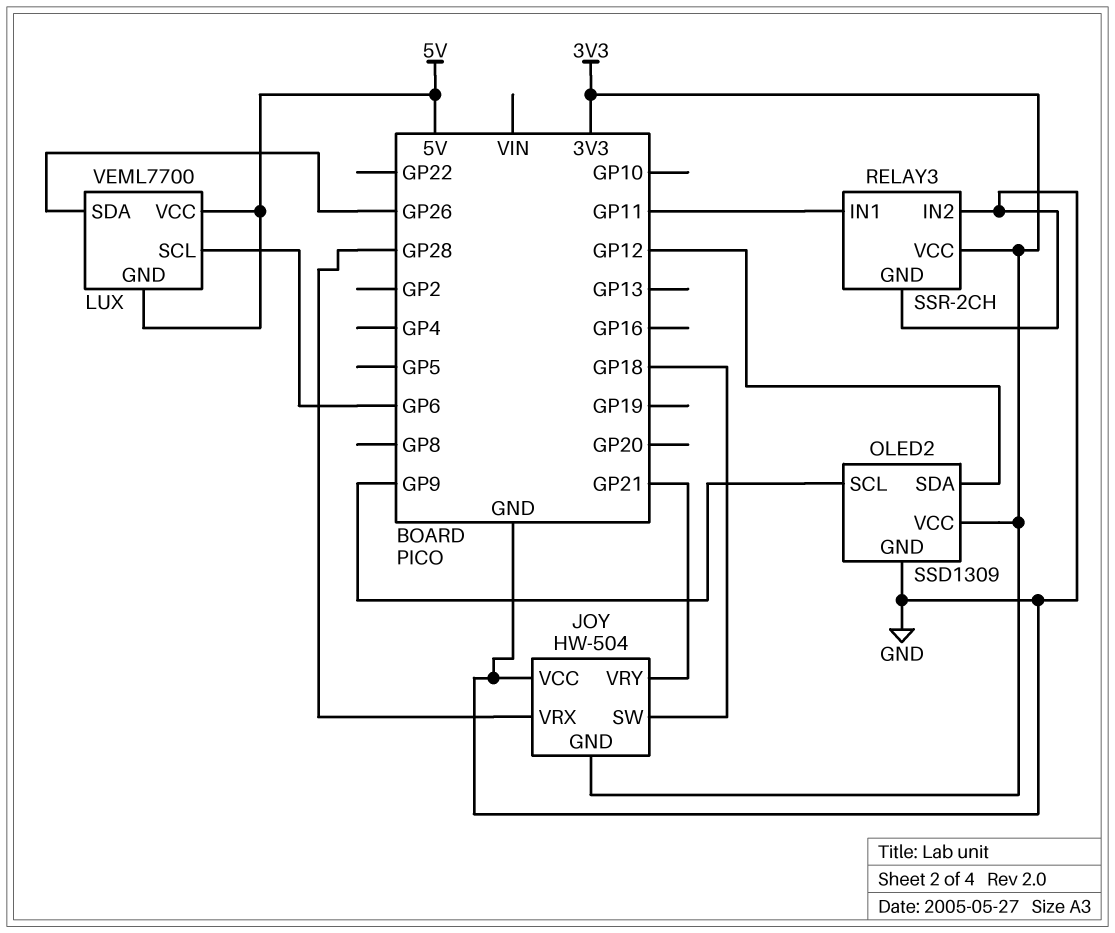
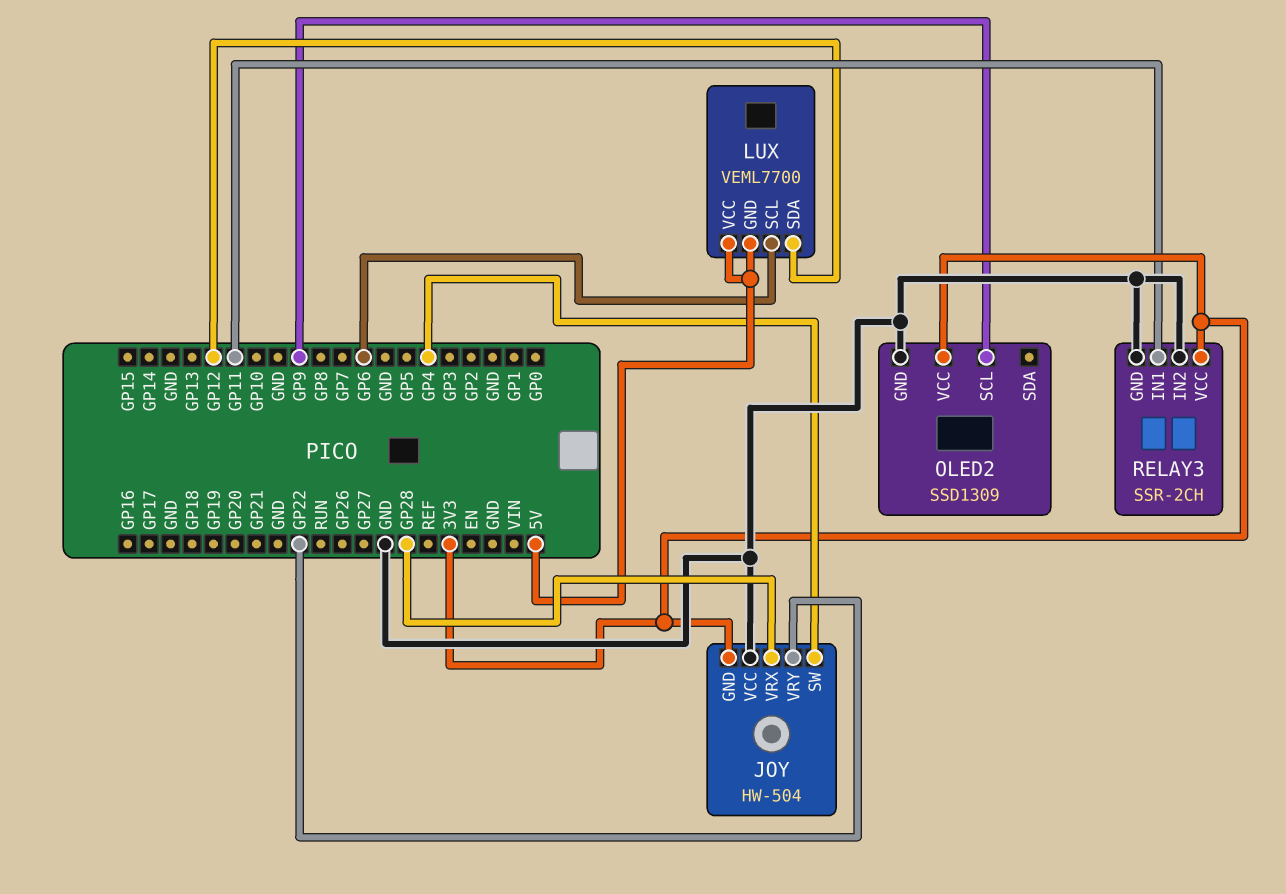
JOY pin SW: GP18 -> GP4
JOY pin VRY: GP21 -> GP22
LUX pin SDA: GP26 -> GP12
OLED2 pin SDA: GP12 -> none

